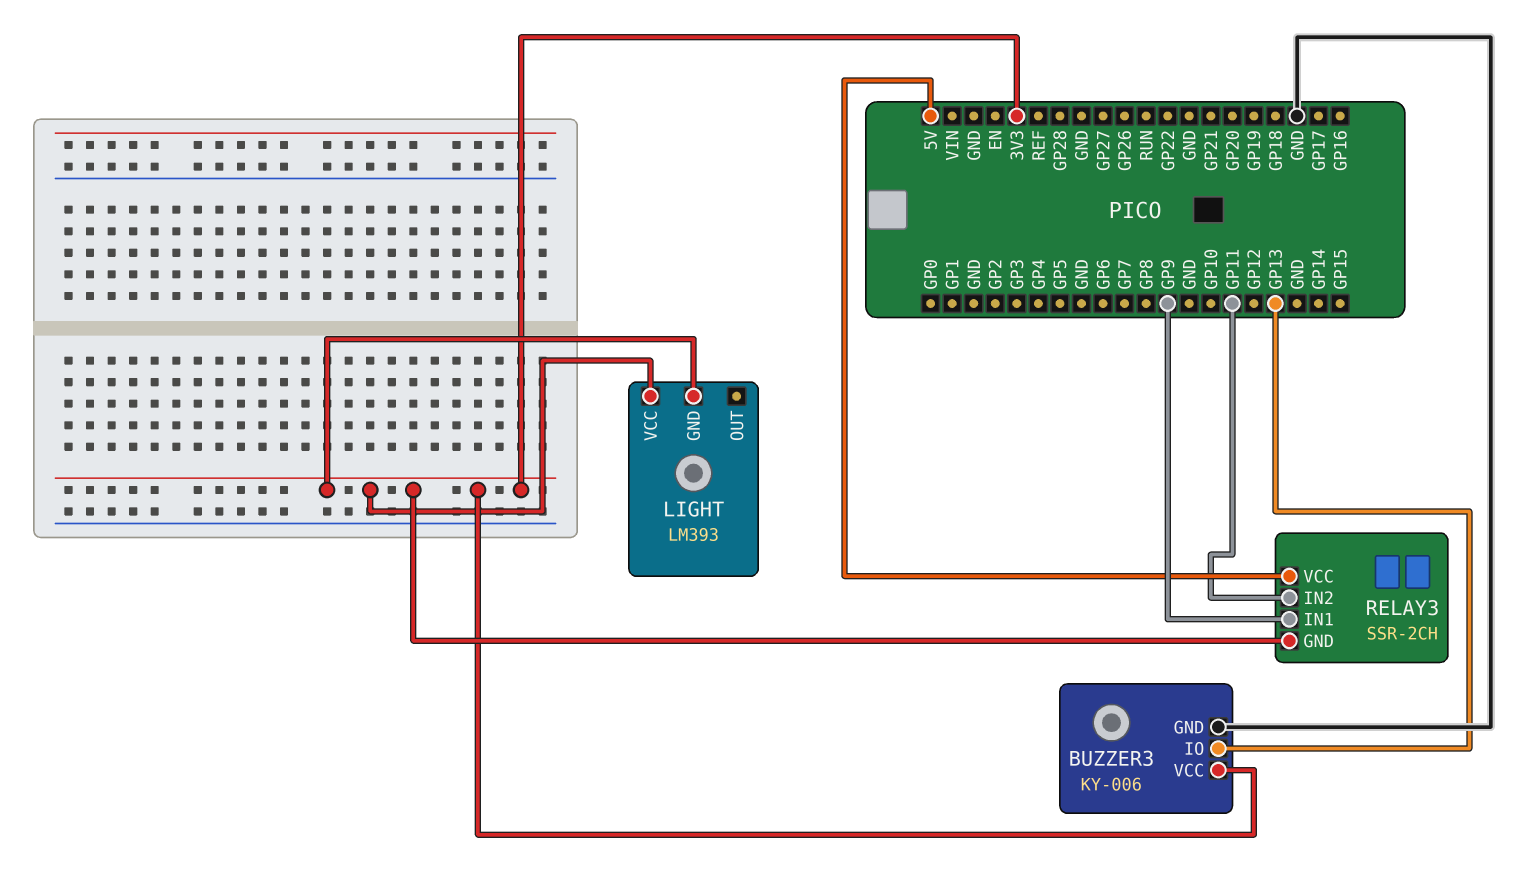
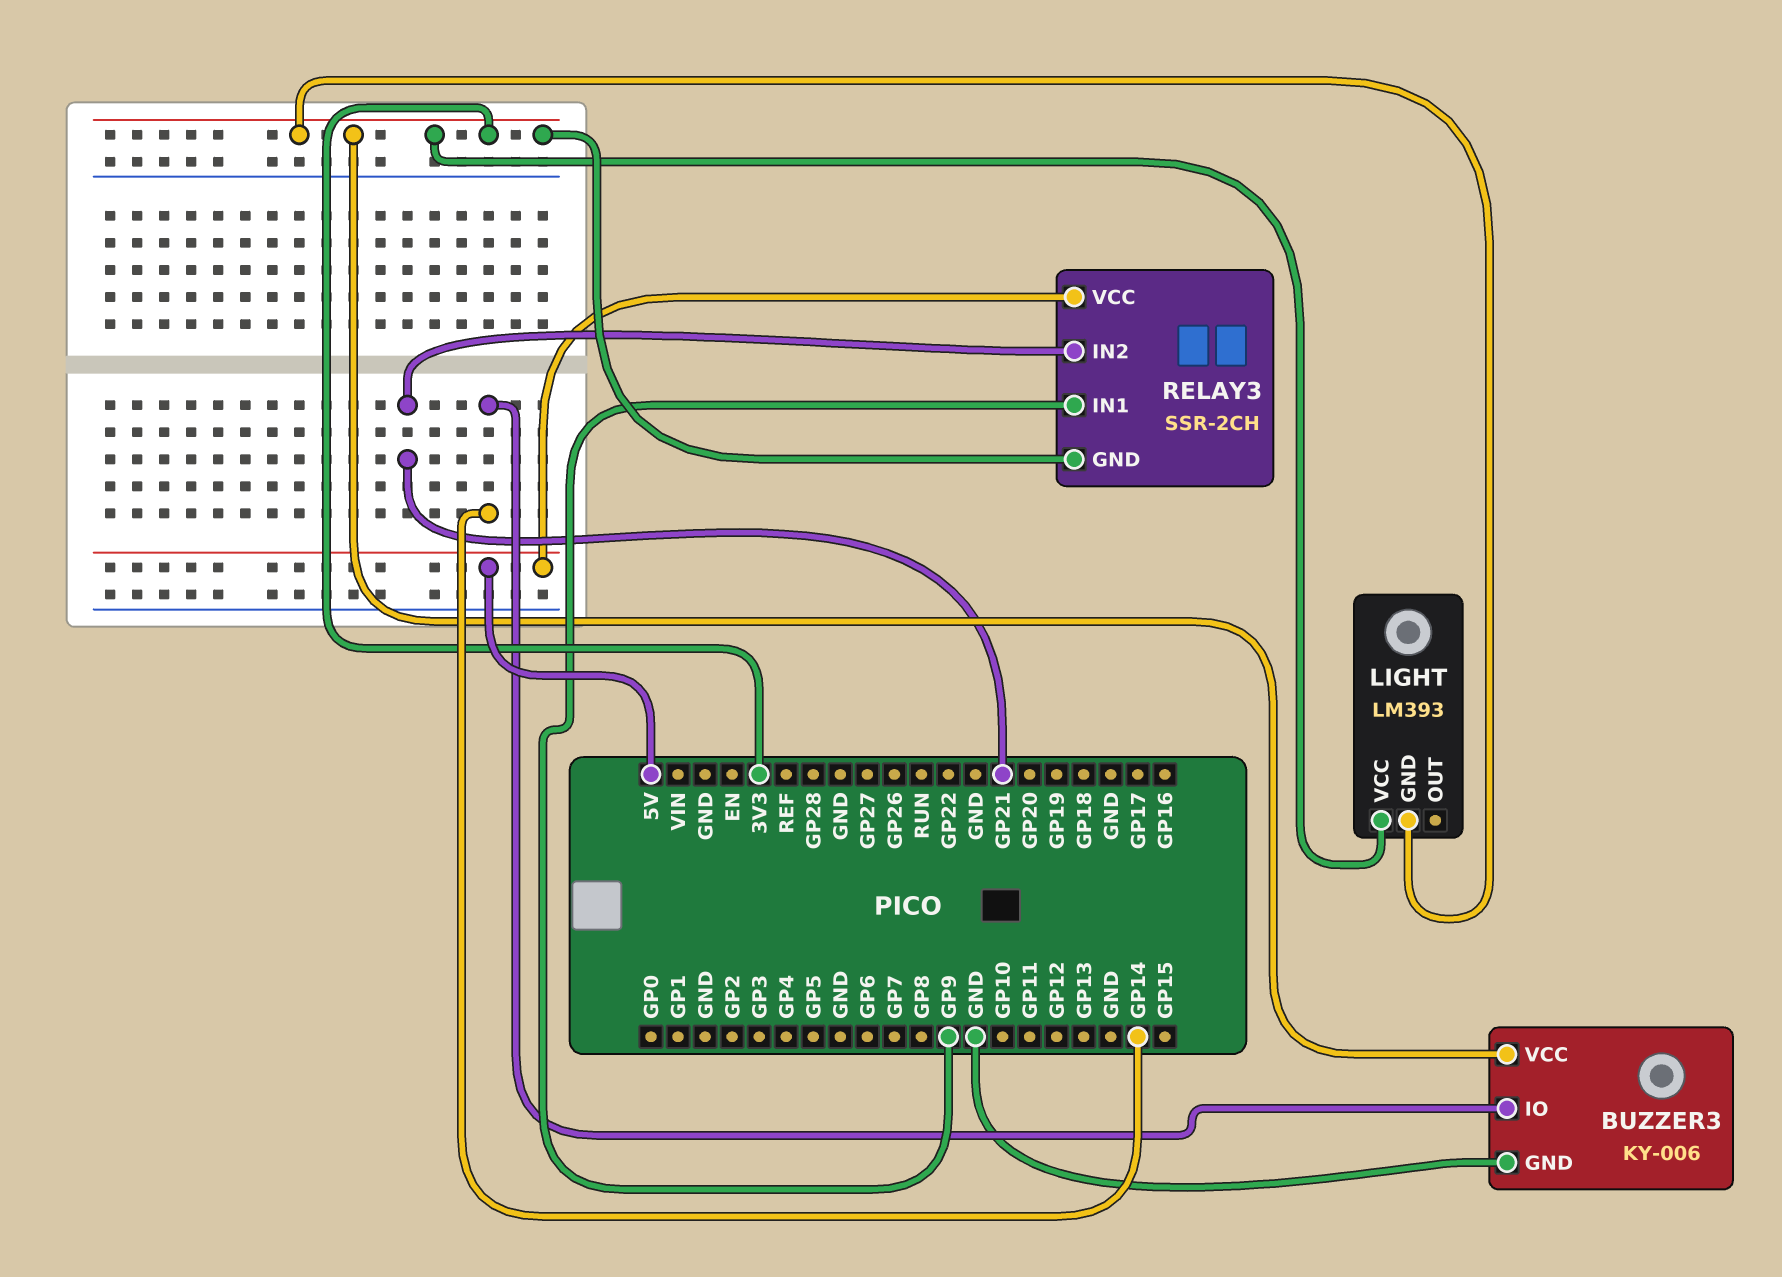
BUZZER3 pin IO: GP13 -> GP14
RELAY3 pin IN2: GP11 -> GP21

